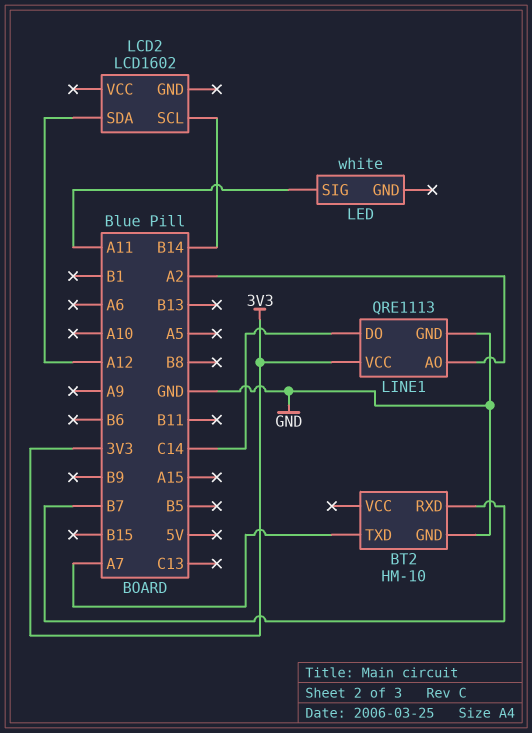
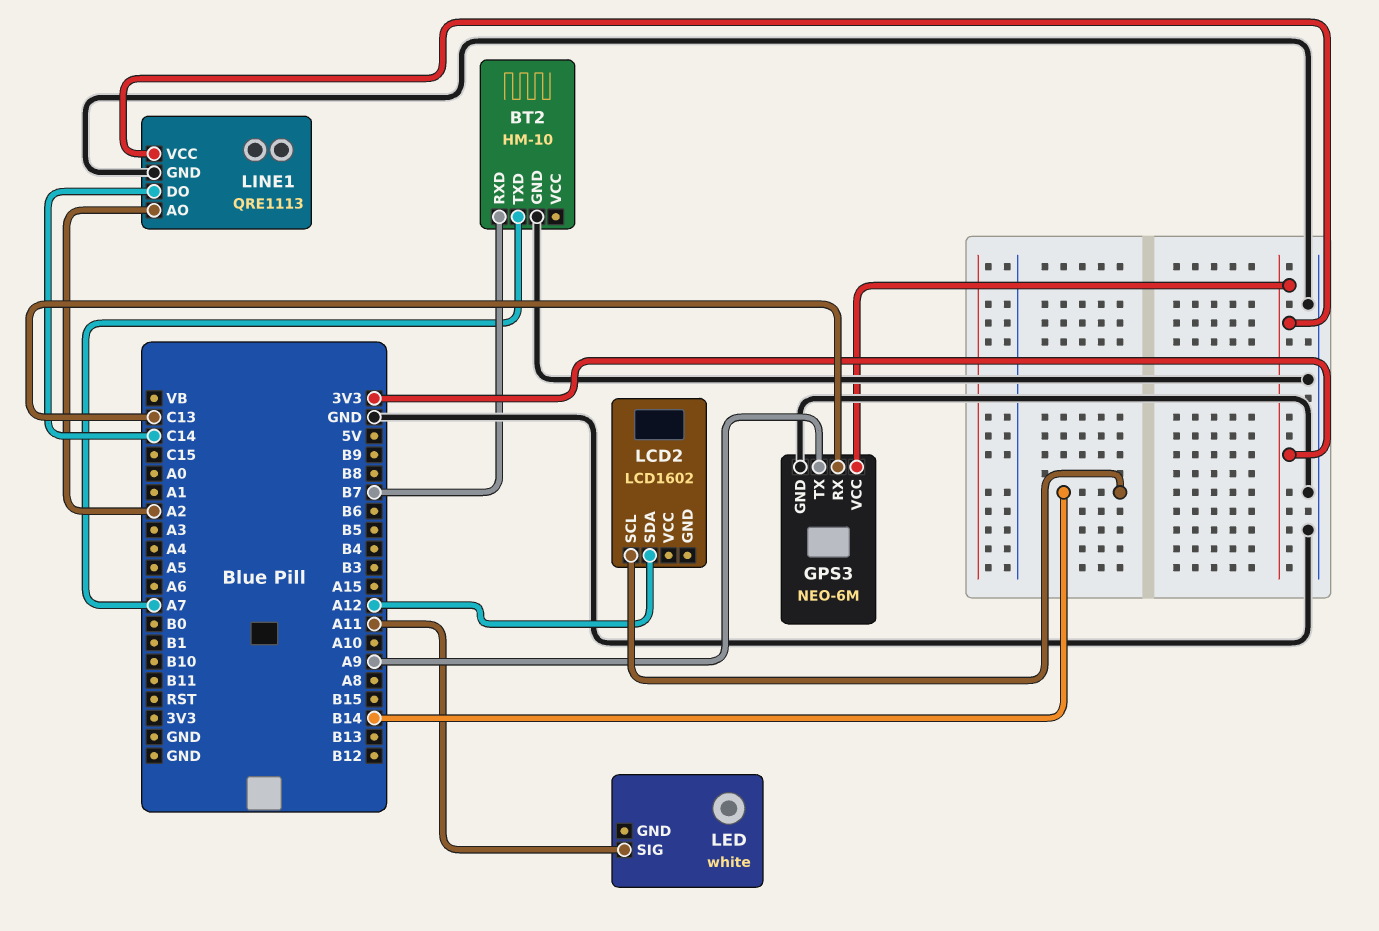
GPS3: none -> NEO-6M
GPS3 pin GND: none -> GND
GPS3 pin RX: none -> C13
GPS3 pin TX: none -> A9
GPS3 pin VCC: none -> 3V3

